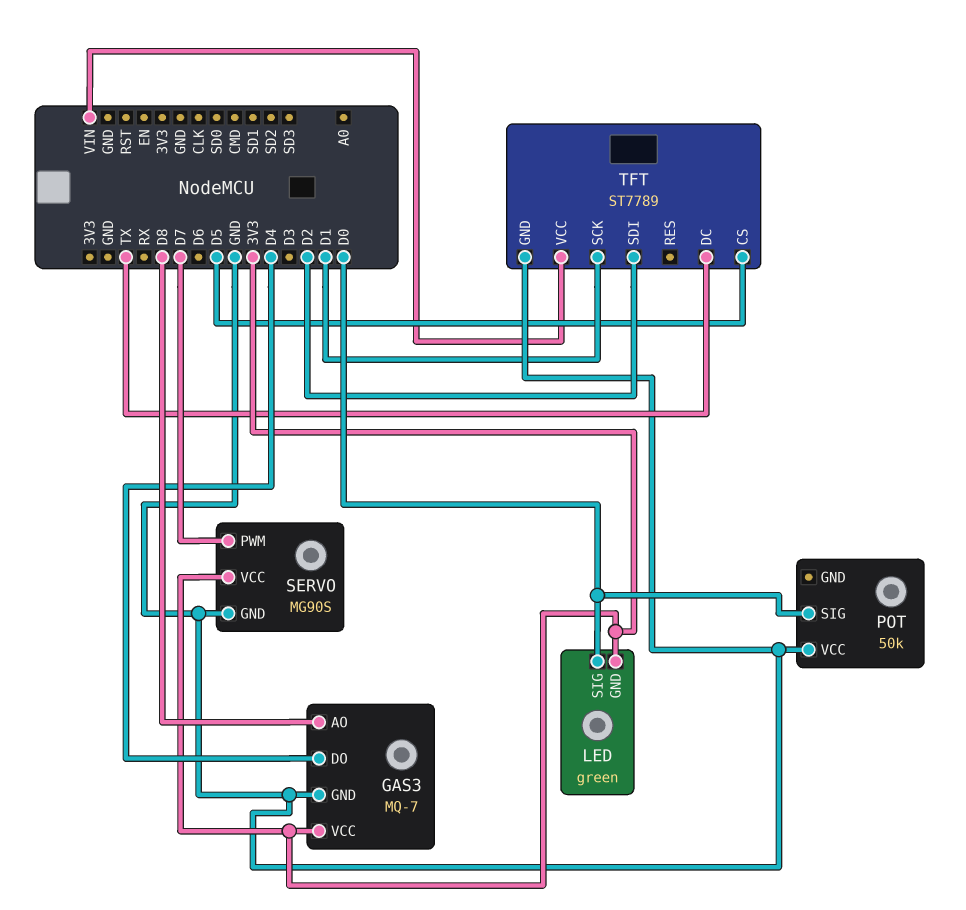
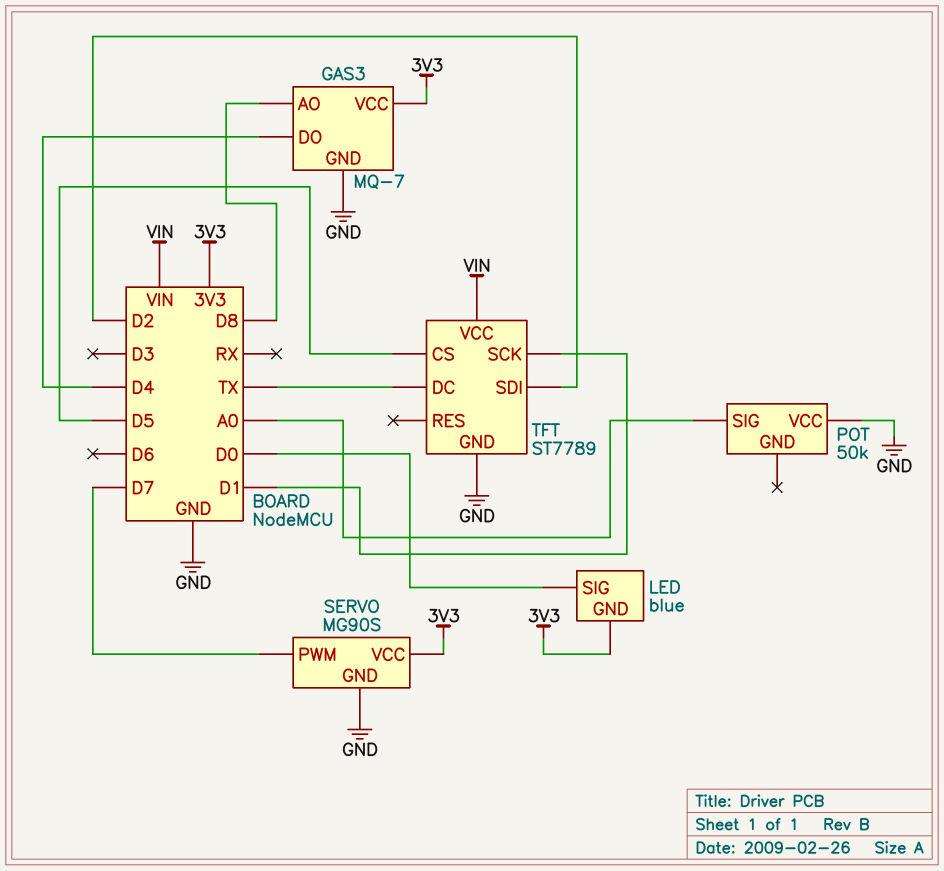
LED: green -> blue
POT pin SIG: D0 -> A0

